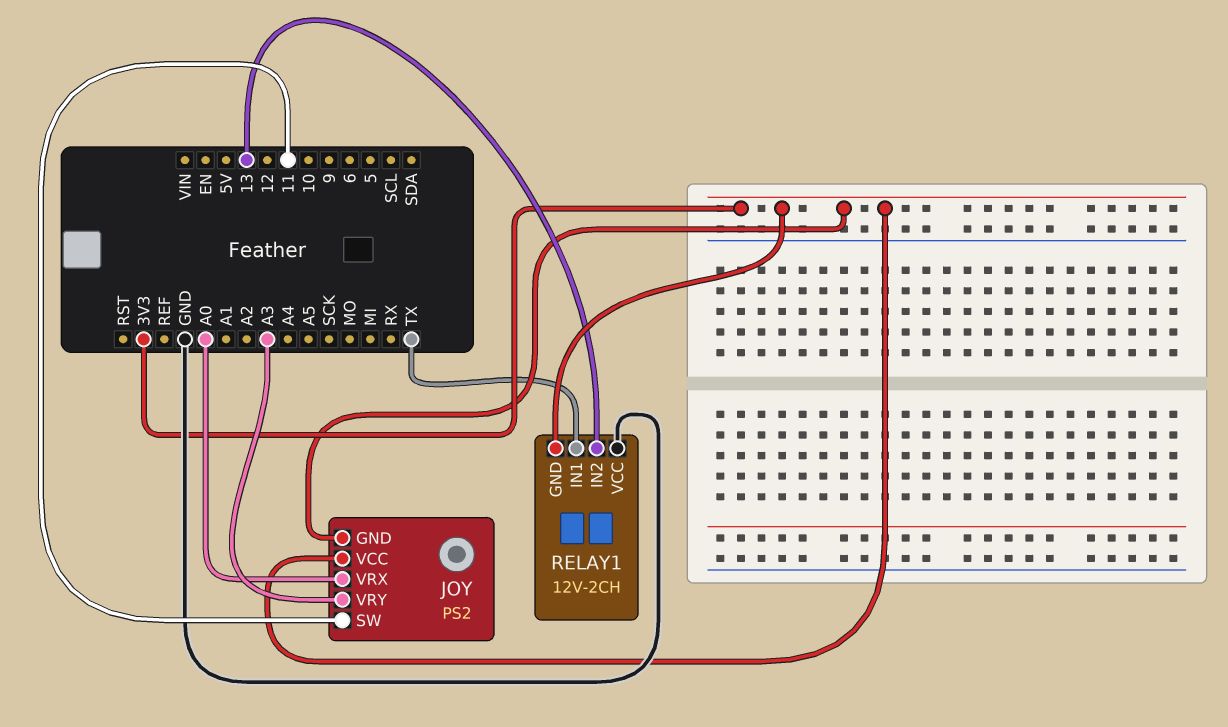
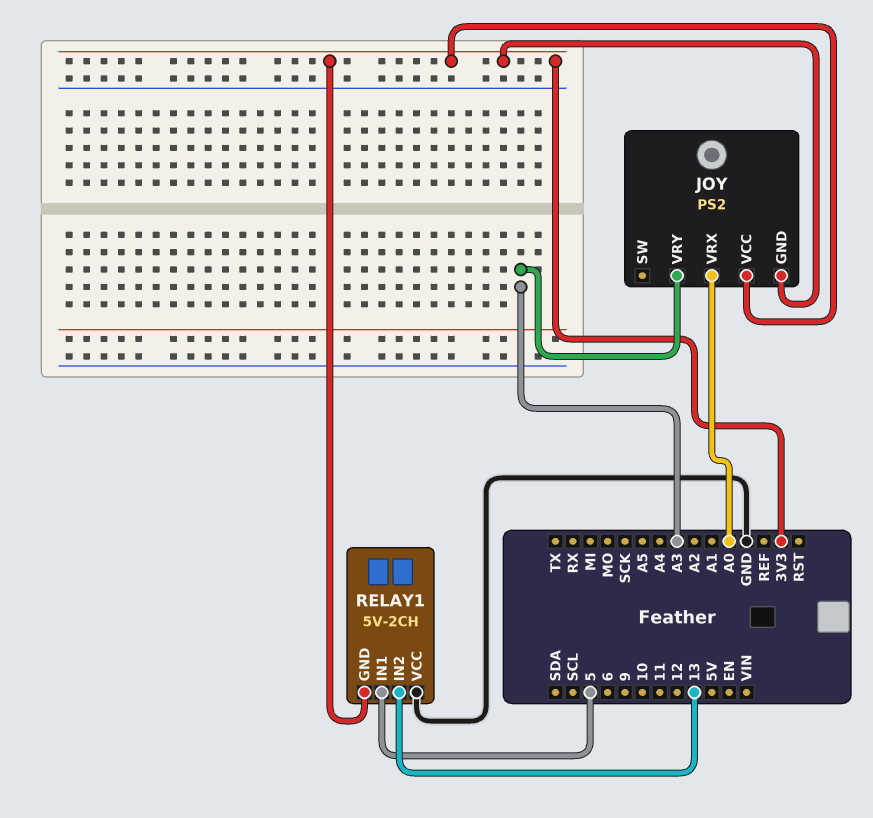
JOY pin SW: 11 -> none
RELAY1: 12V-2CH -> 5V-2CH
RELAY1 pin IN1: TX -> 5

